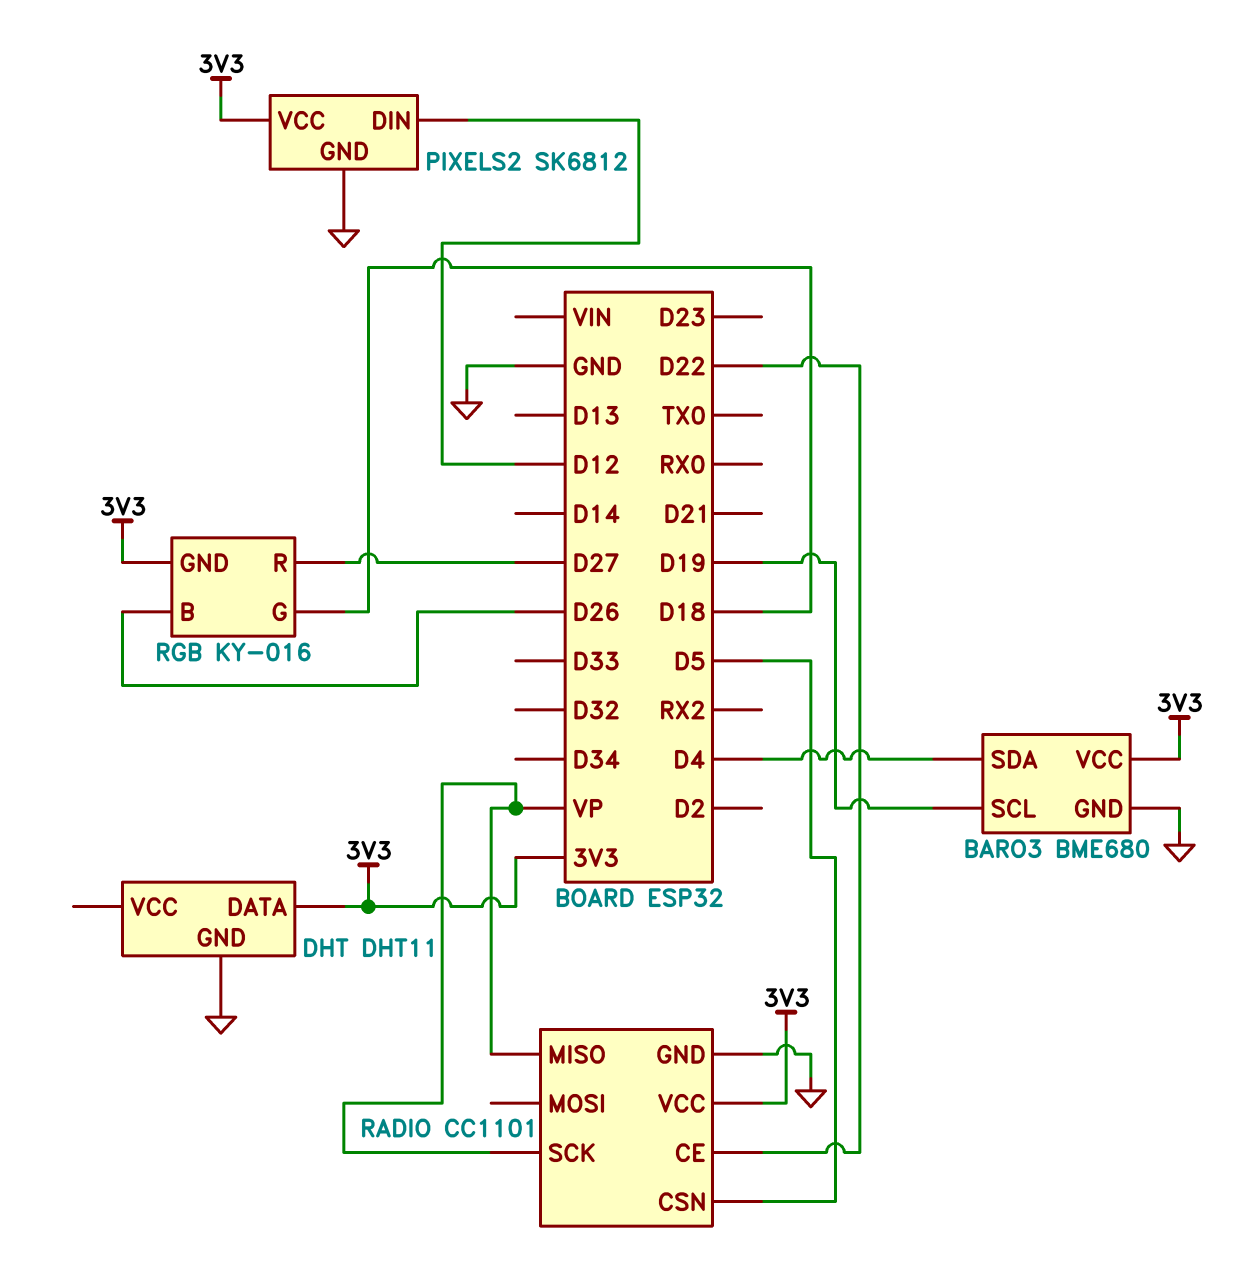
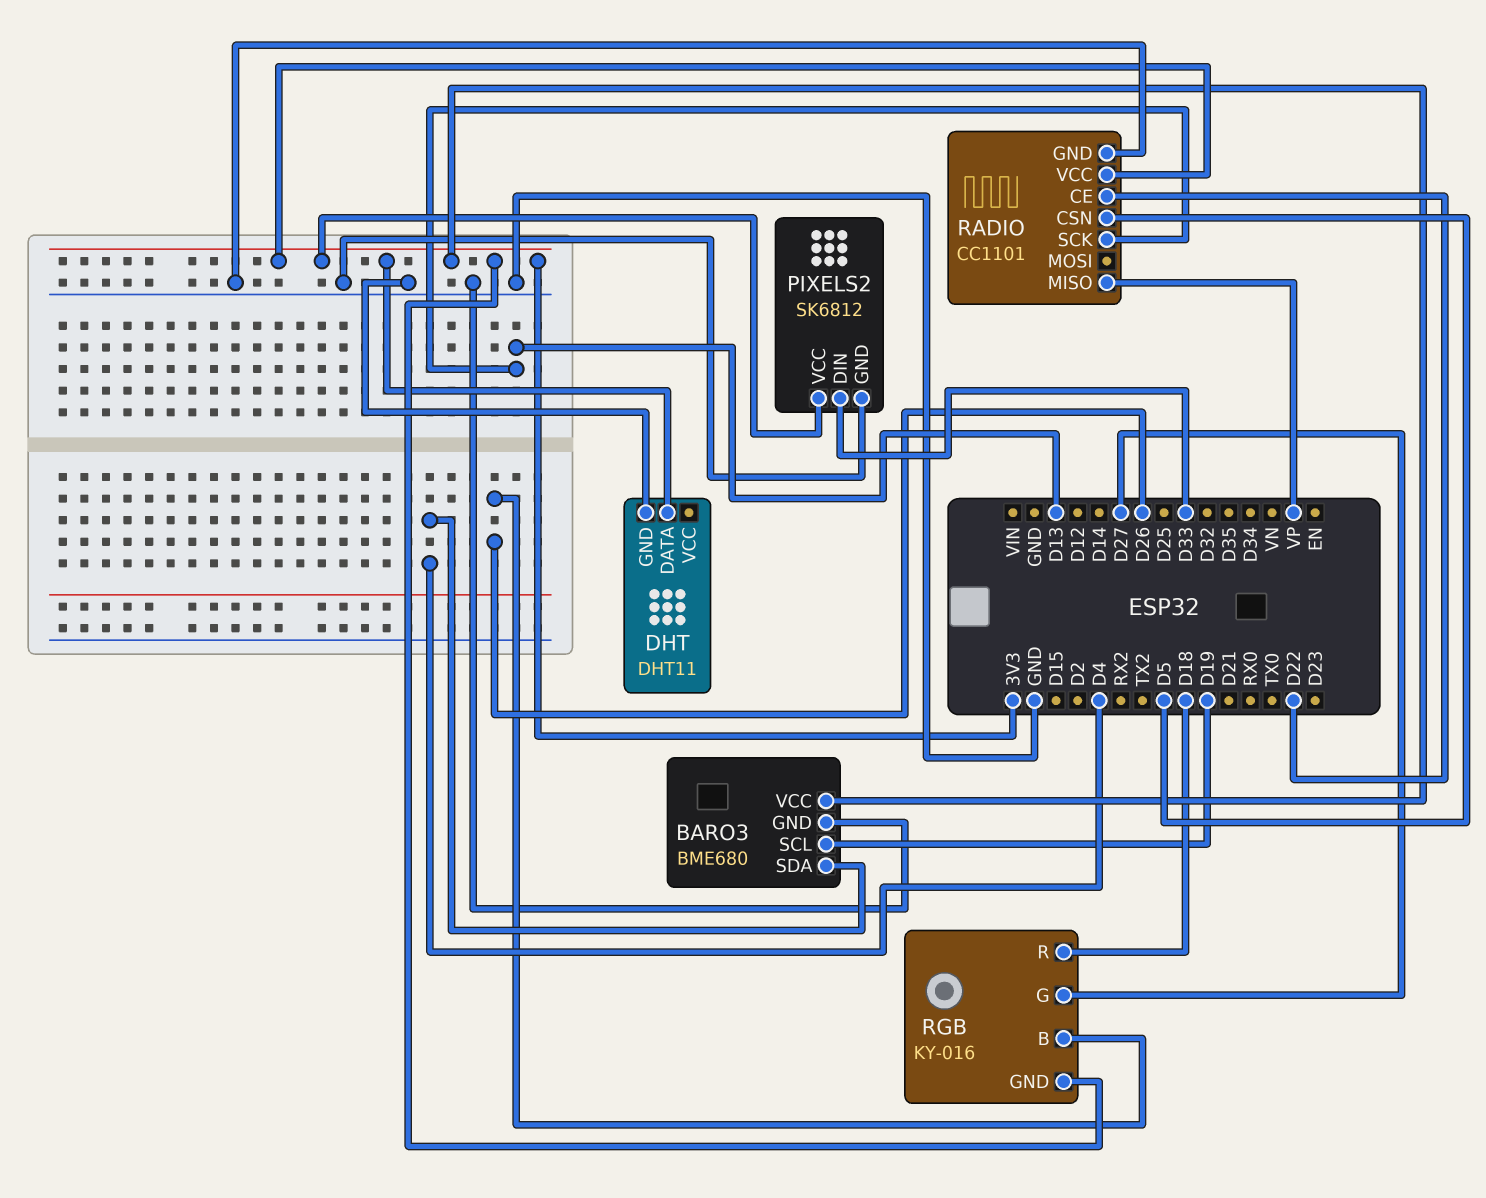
PIXELS2 pin DIN: D12 -> D33
RADIO pin SCK: VP -> D13
RGB pin G: D18 -> D27
RGB pin R: D27 -> D18

